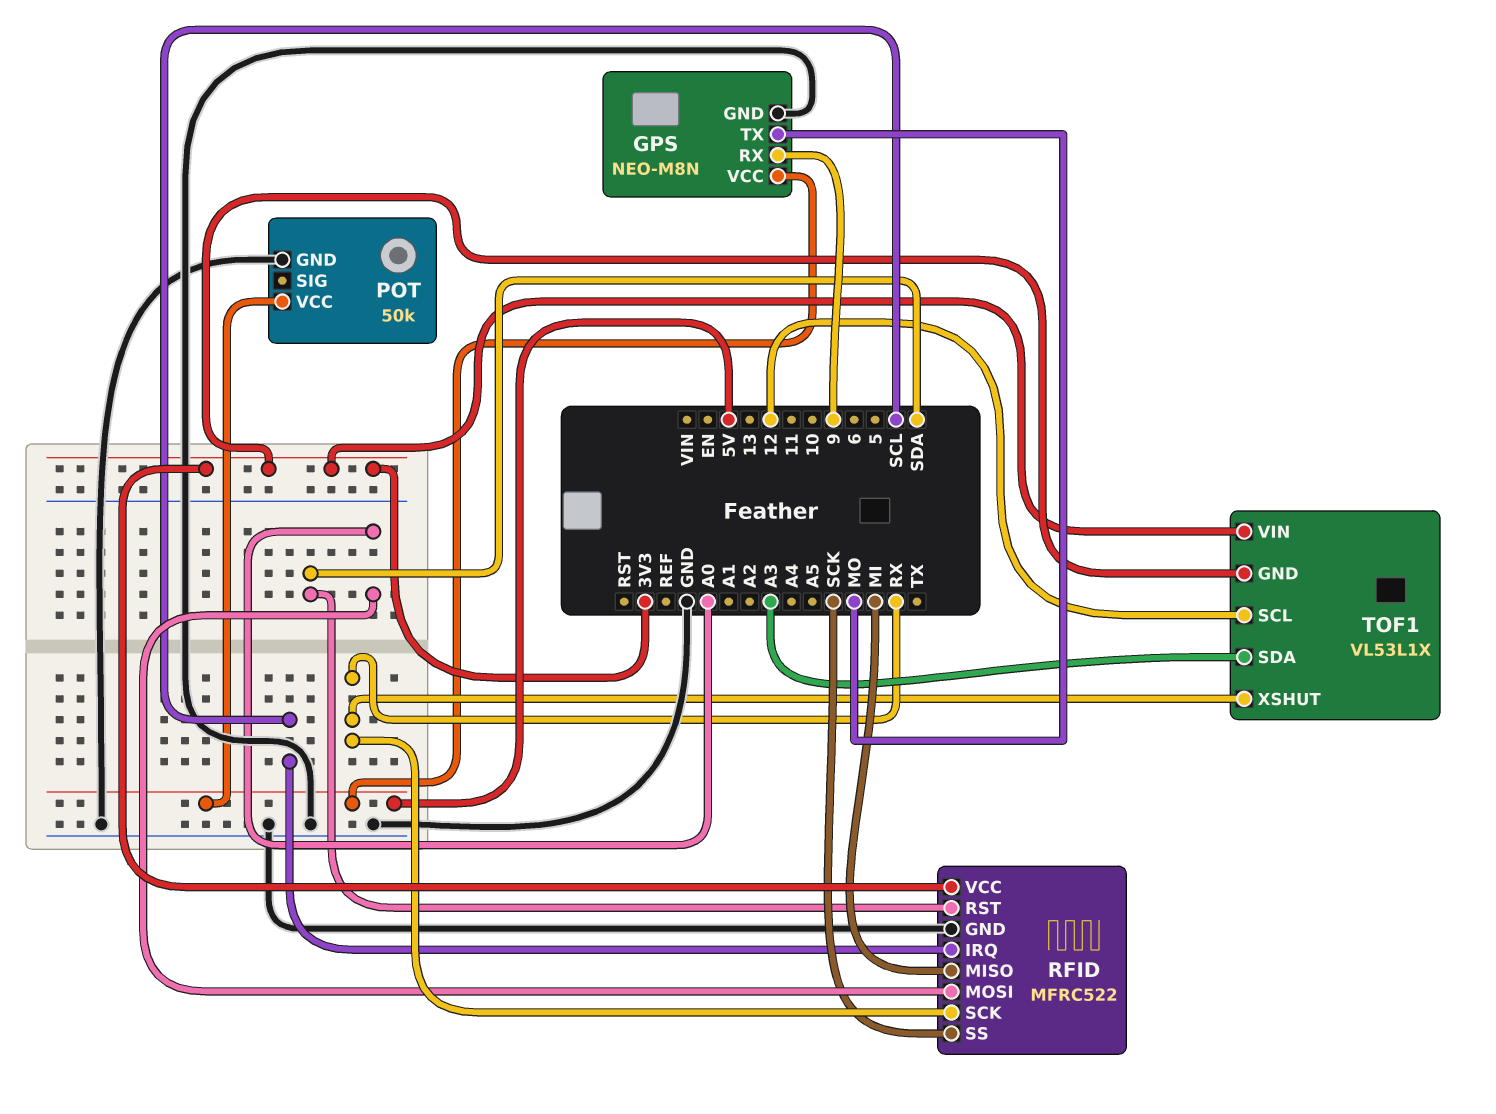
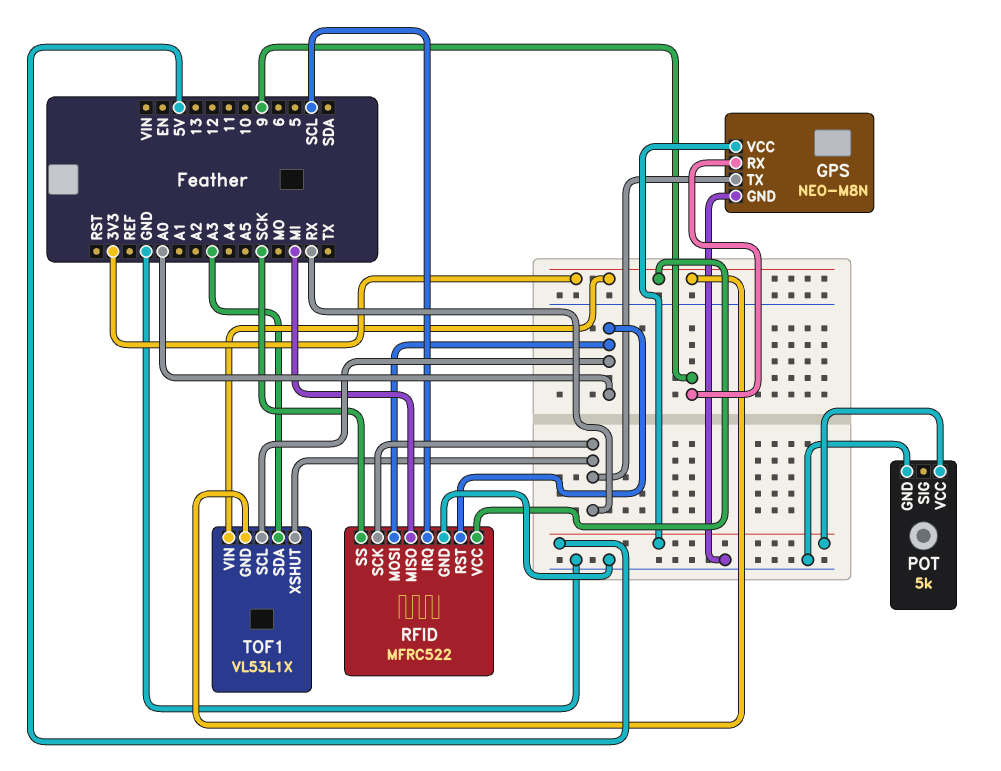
GPS pin TX: MO -> RX
POT: 50k -> 5k
RFID pin RST: SDA -> A0
TOF1 pin SCL: 12 -> A0

